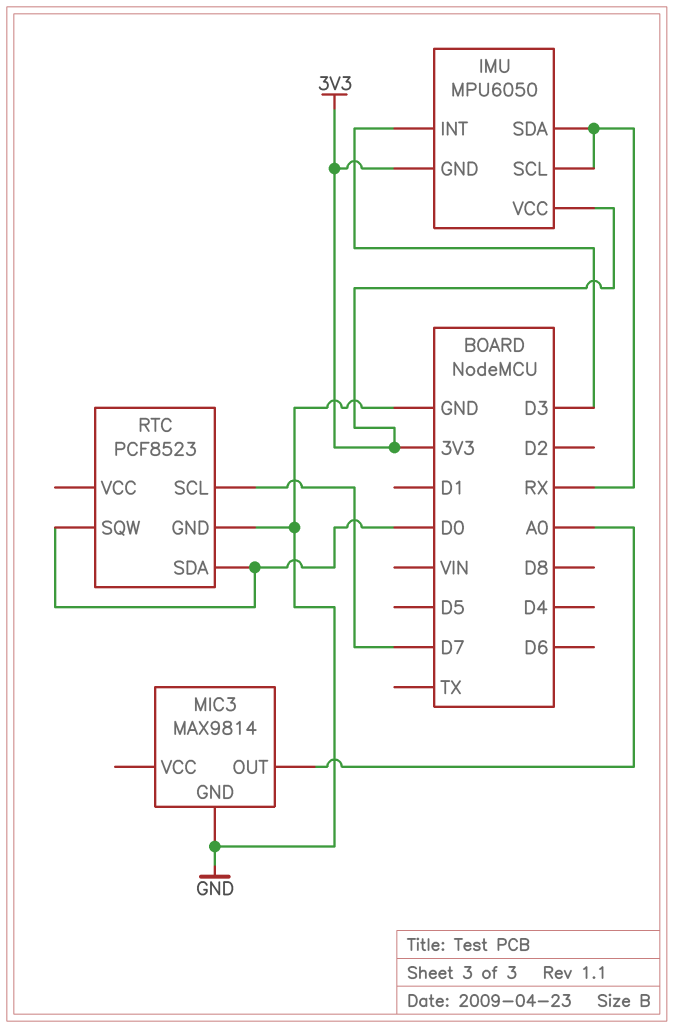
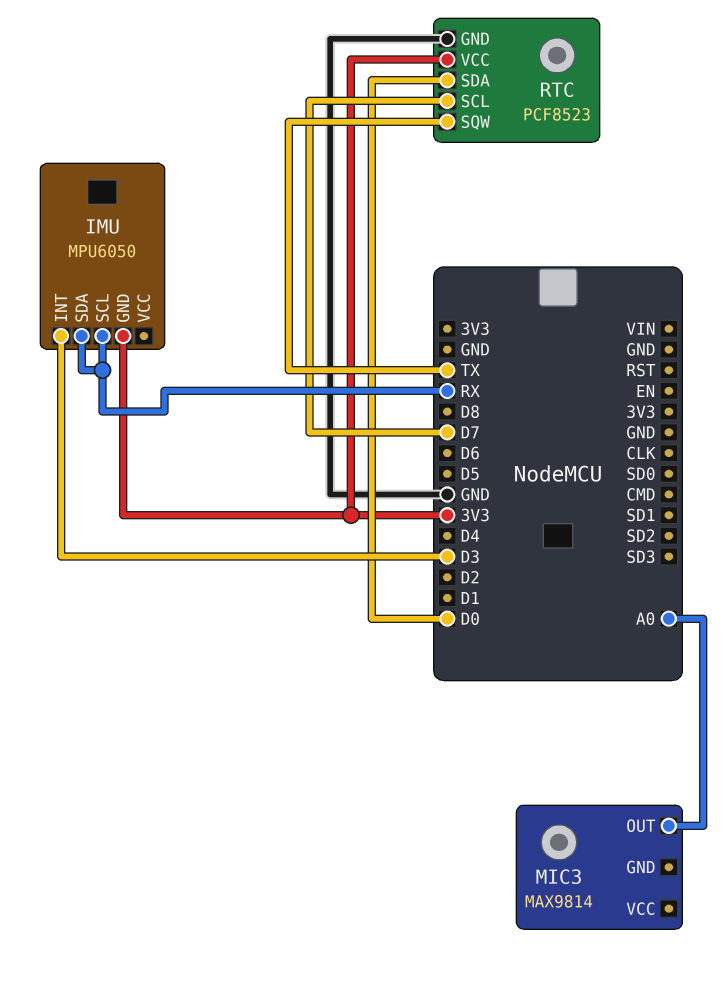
IMU pin VCC: 3V3 -> none
MIC3 pin GND: GND -> none
RTC pin SQW: D0 -> TX
RTC pin VCC: none -> 3V3

